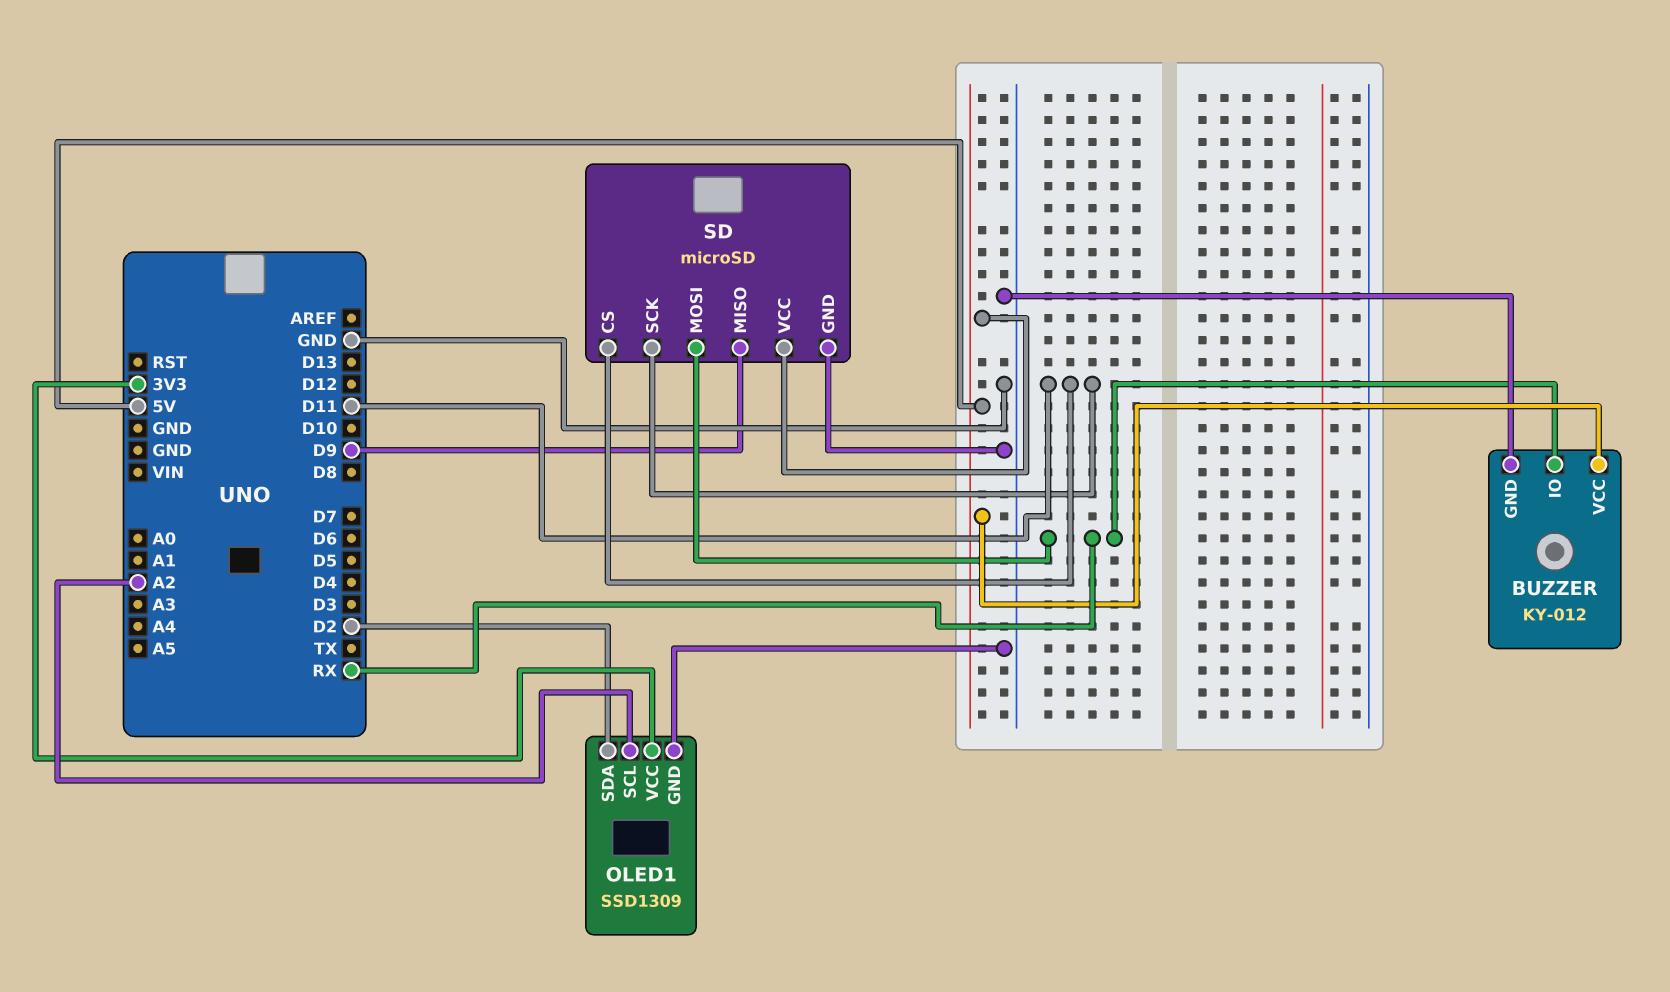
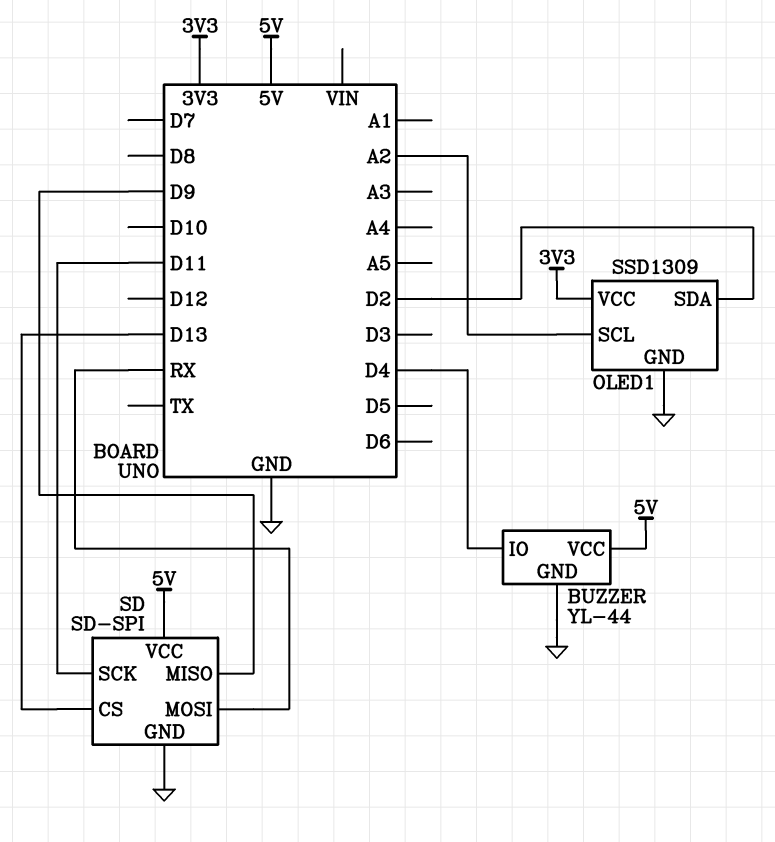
BUZZER: KY-012 -> YL-44
BUZZER pin IO: RX -> D4
SD: microSD -> SD-SPI
SD pin CS: D11 -> D13

